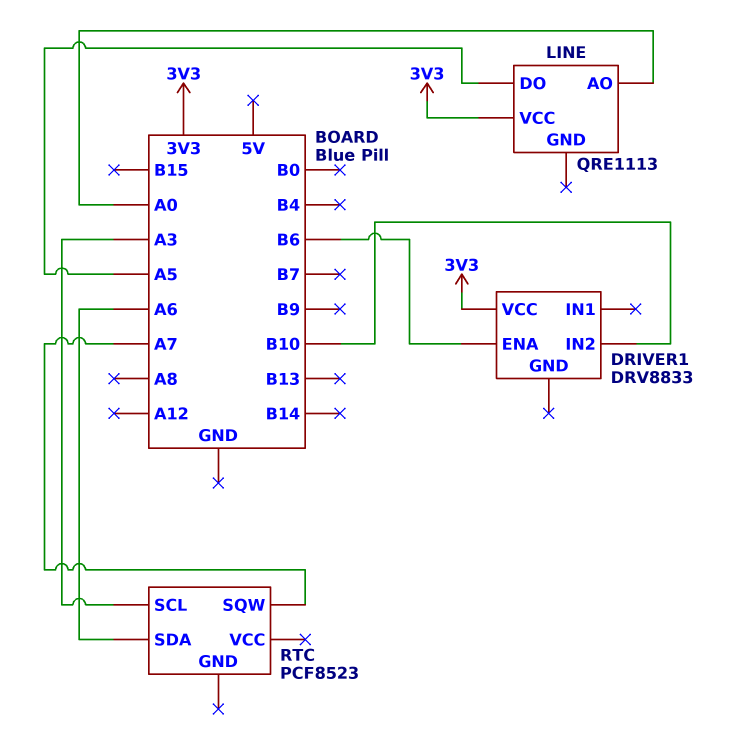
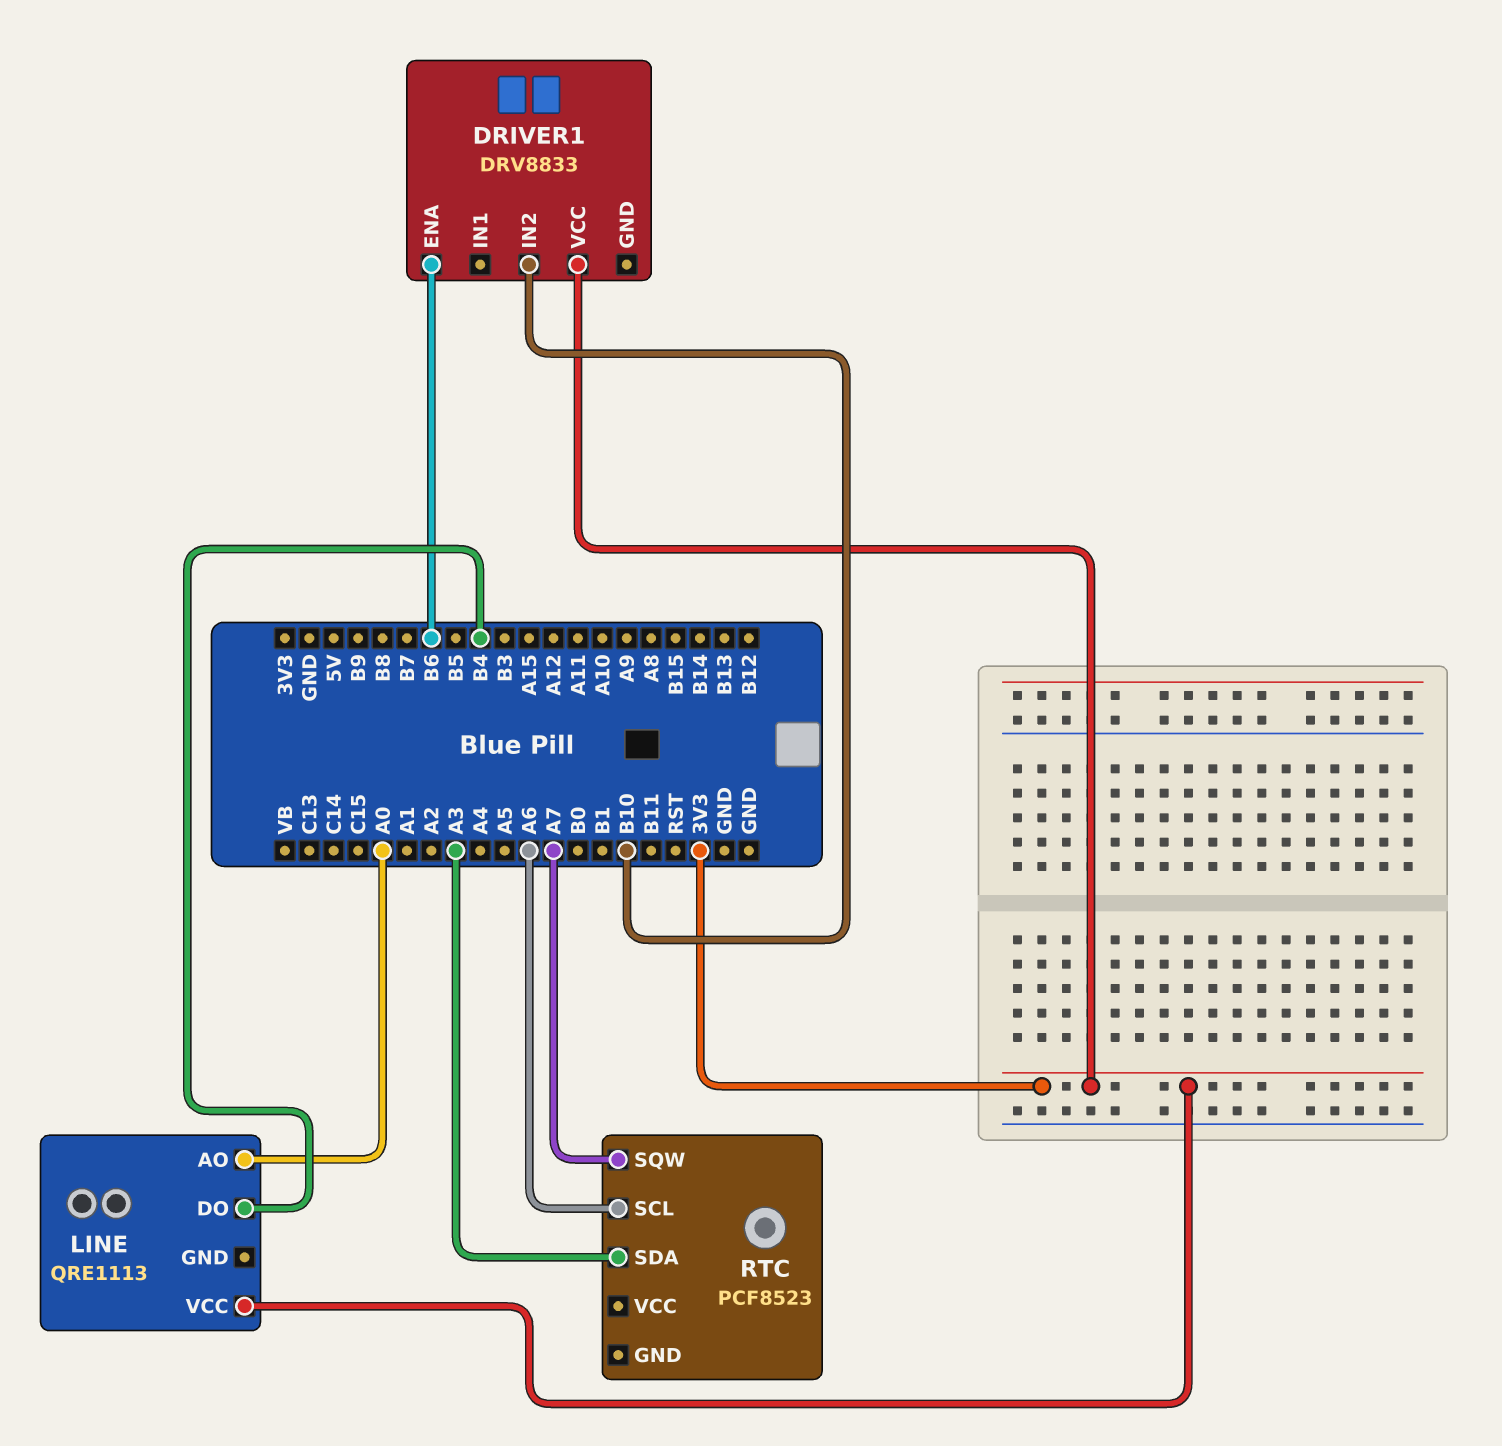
LINE pin DO: A5 -> B4
RTC pin SCL: A3 -> A6
RTC pin SDA: A6 -> A3

